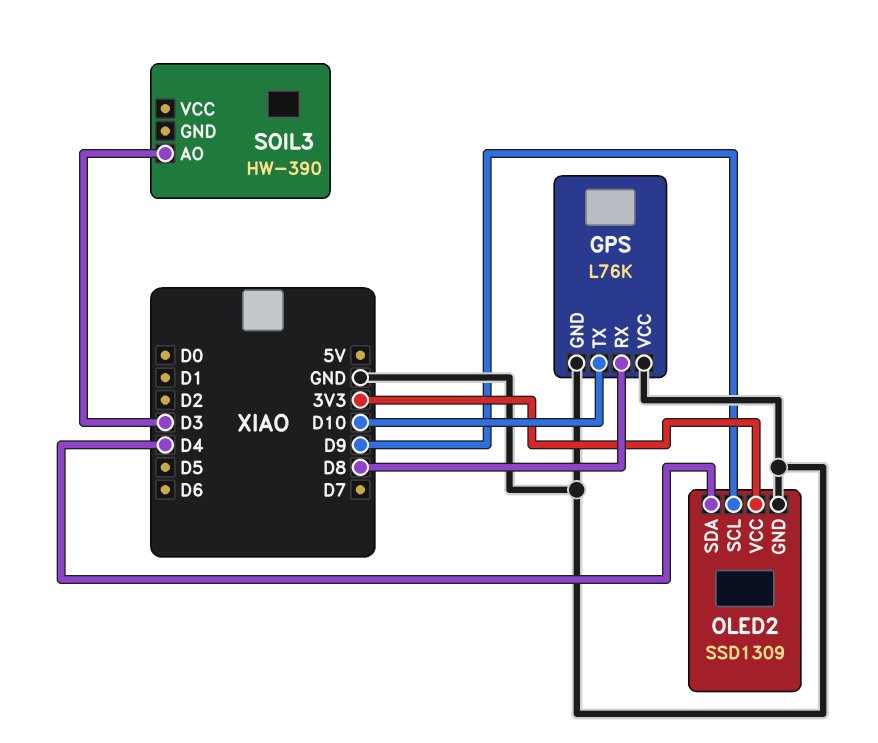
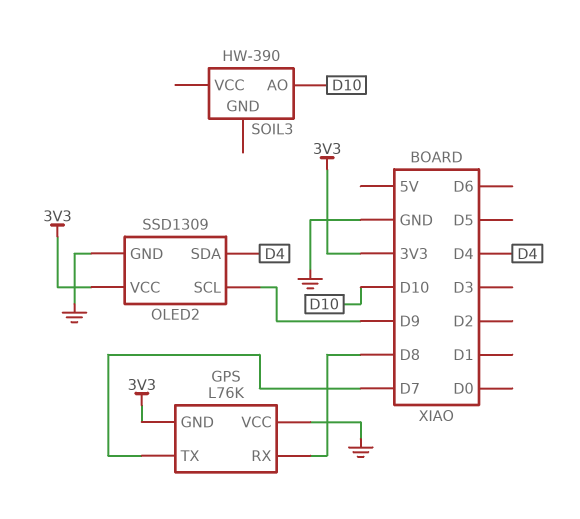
GPS pin GND: GND -> 3V3
GPS pin TX: D10 -> D7
SOIL3 pin AO: D3 -> D10

